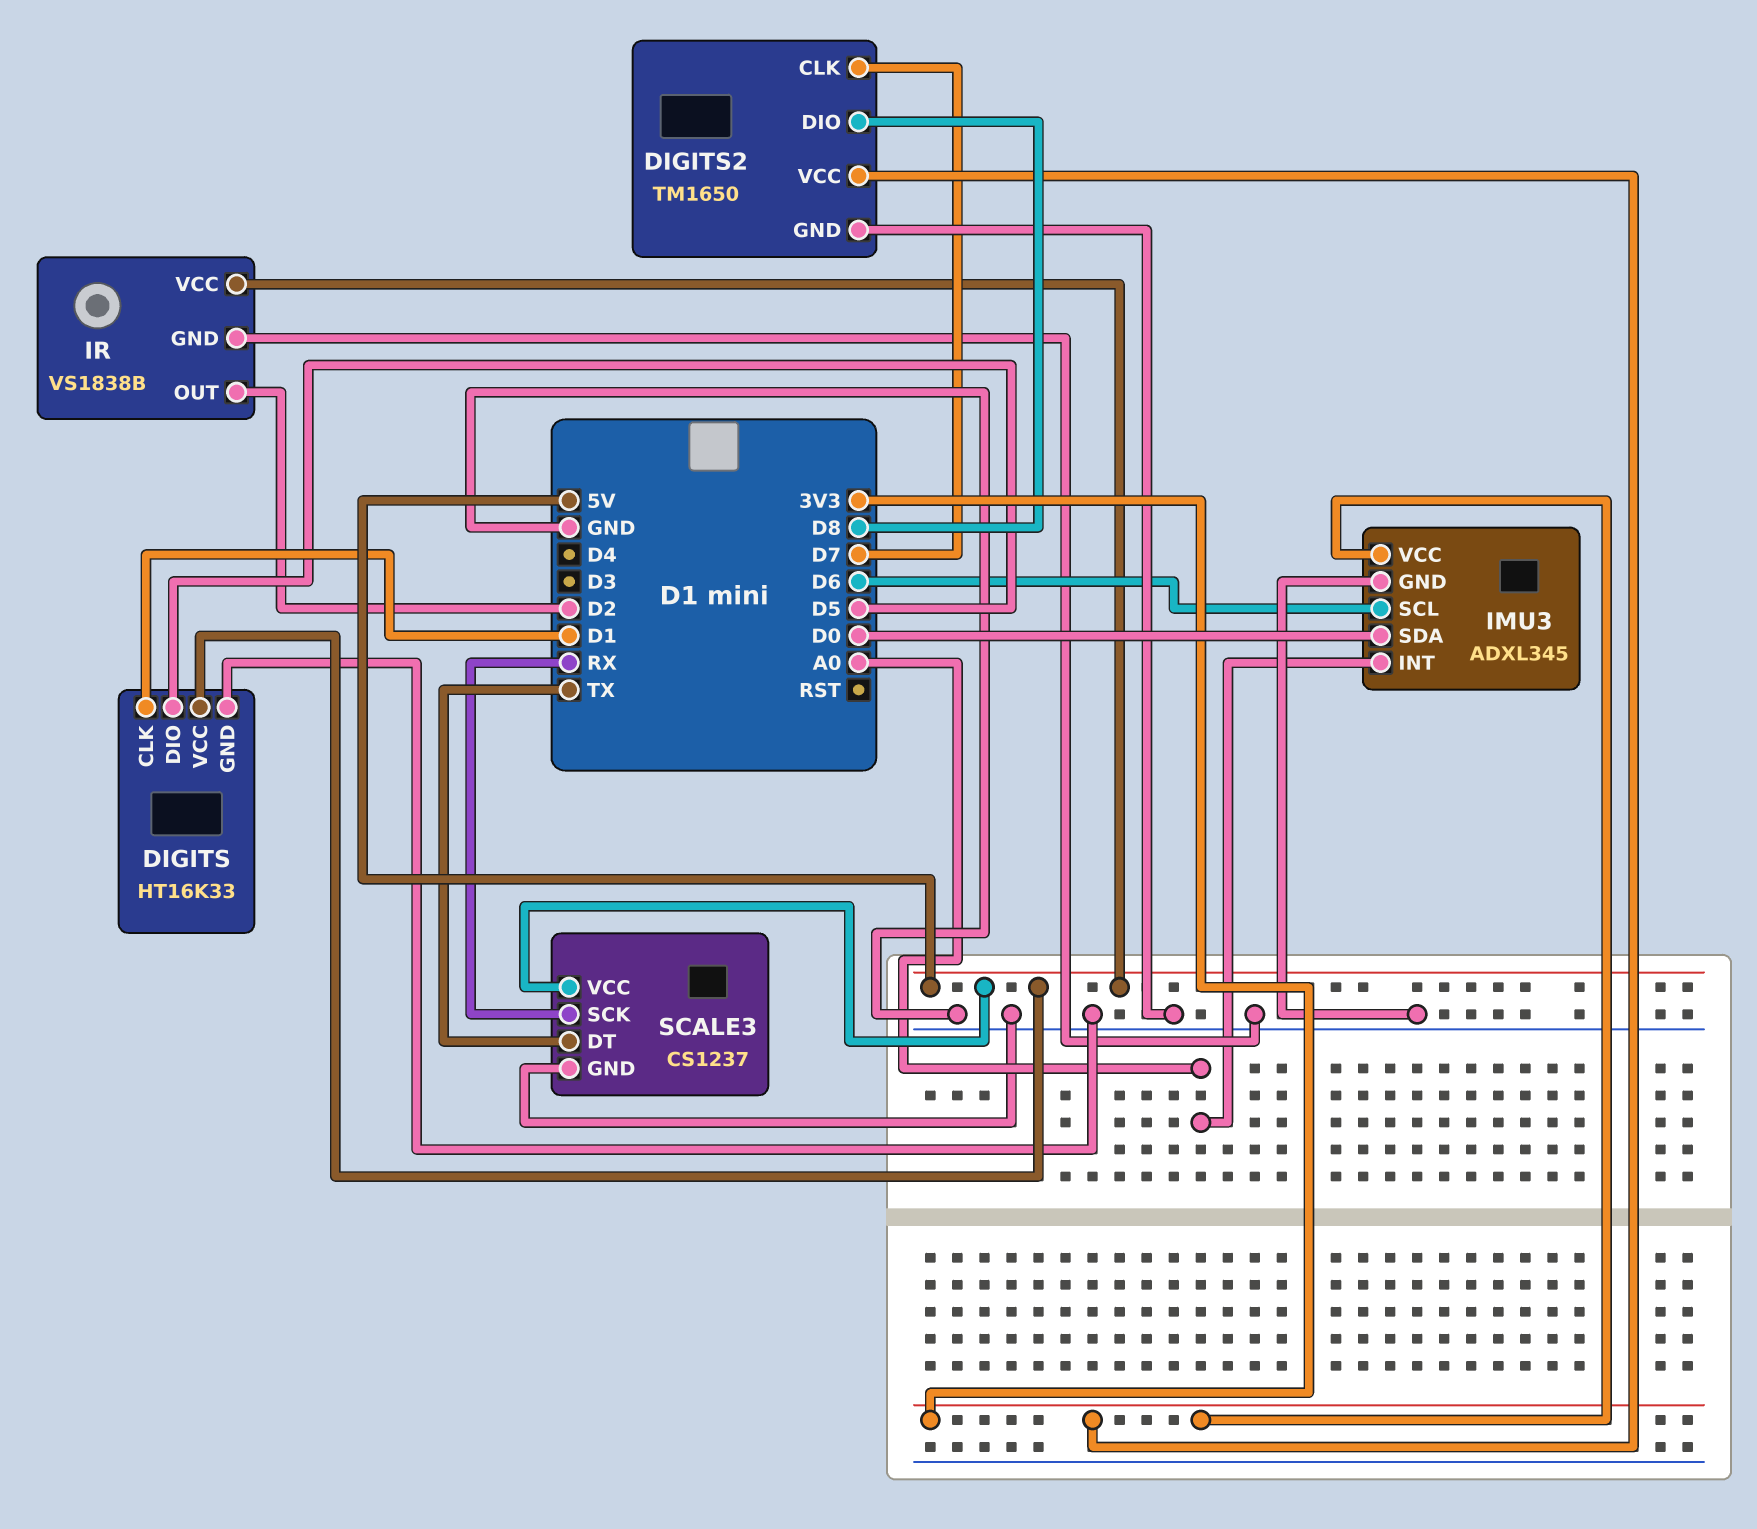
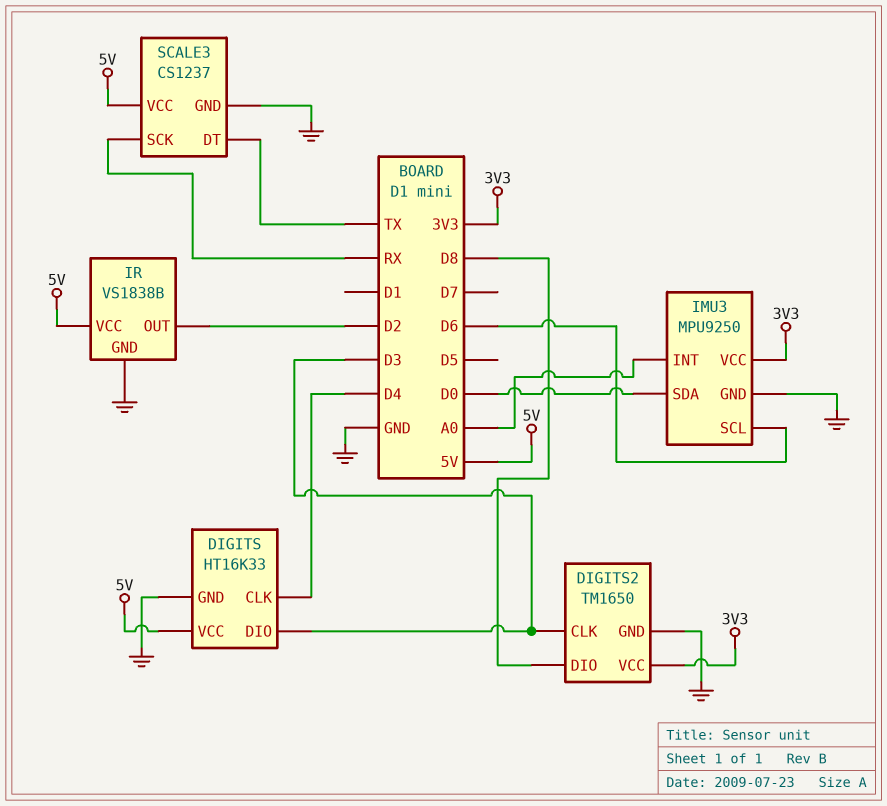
DIGITS pin CLK: D1 -> D4
DIGITS pin DIO: D5 -> D3
DIGITS2 pin CLK: D7 -> D3
IMU3: ADXL345 -> MPU9250

